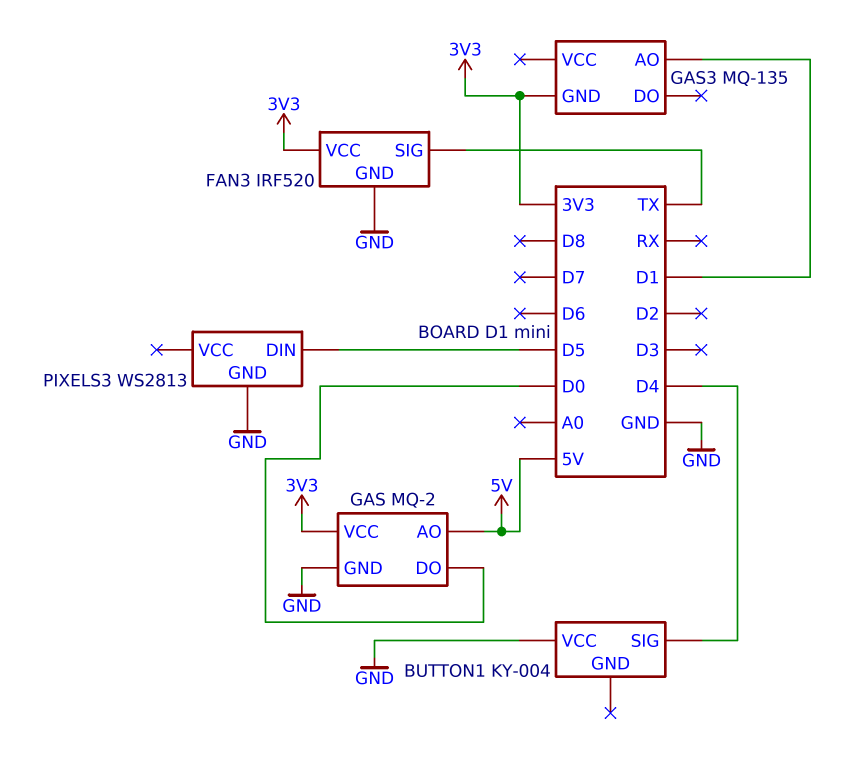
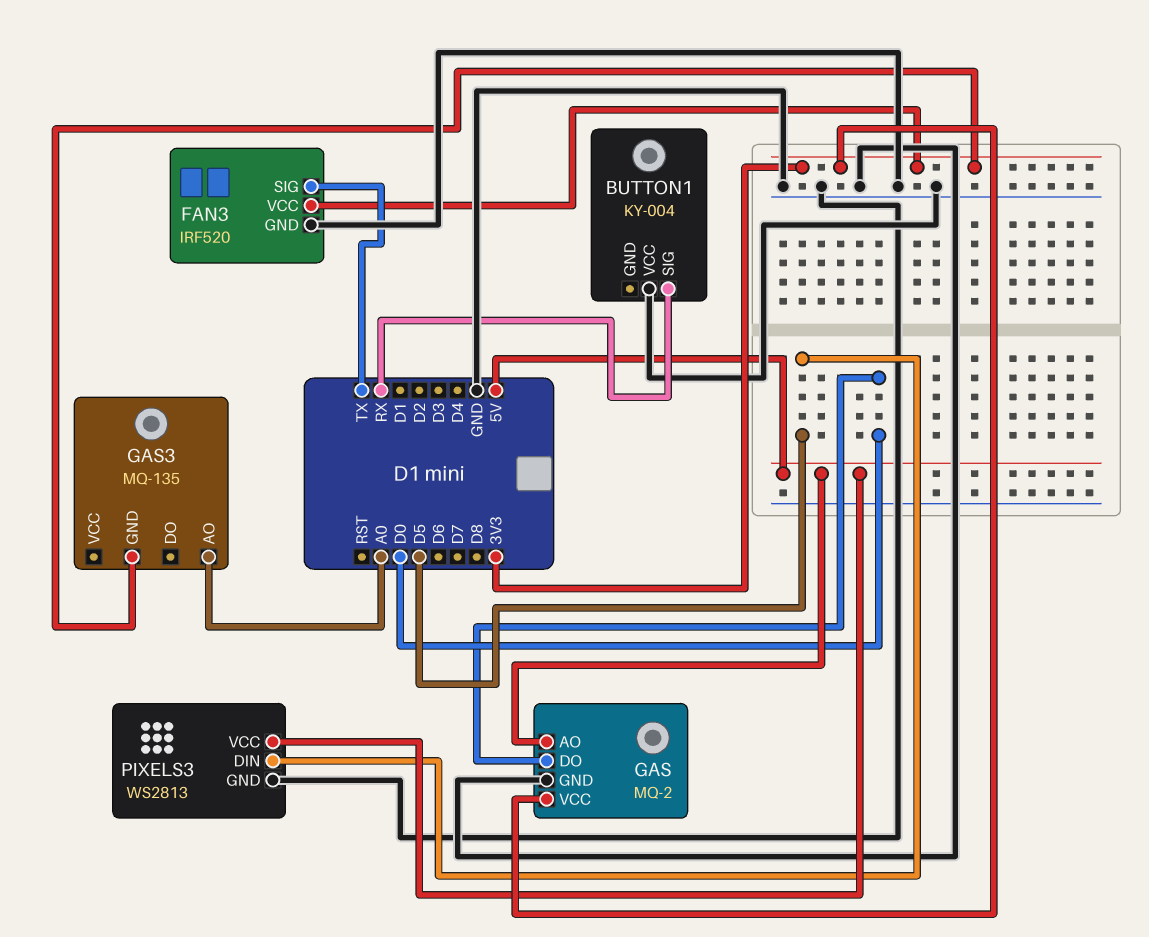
BUTTON1 pin SIG: D4 -> RX
GAS3 pin AO: D1 -> A0
PIXELS3 pin VCC: none -> 5V

